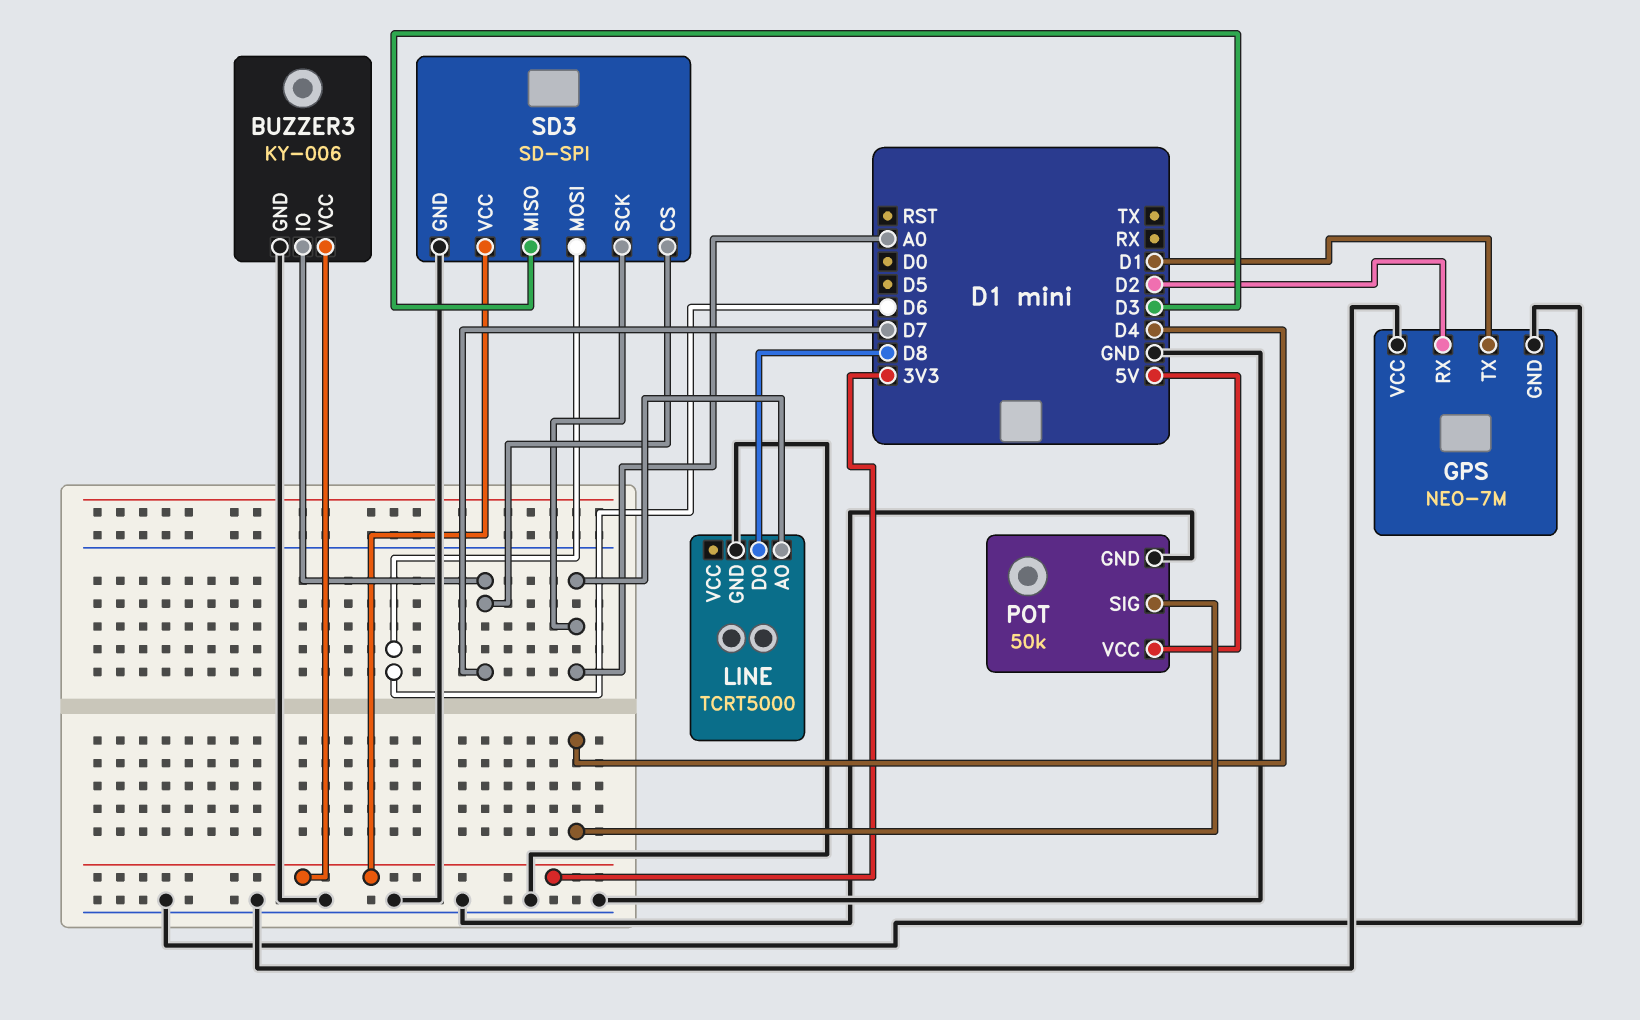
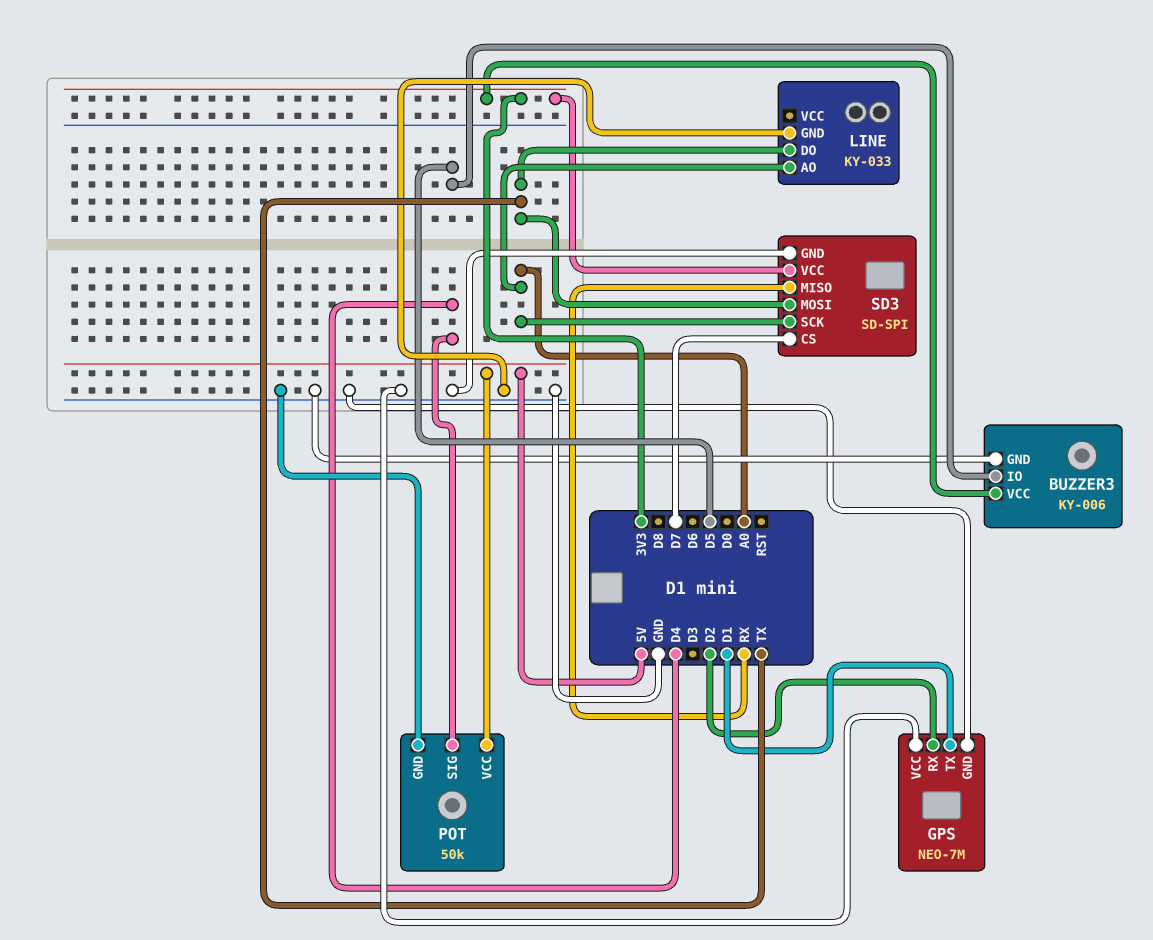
BUZZER3 pin IO: D7 -> D5
LINE: TCRT5000 -> KY-033
LINE pin DO: D8 -> TX
SD3 pin MISO: D3 -> RX
SD3 pin MOSI: D6 -> TX

